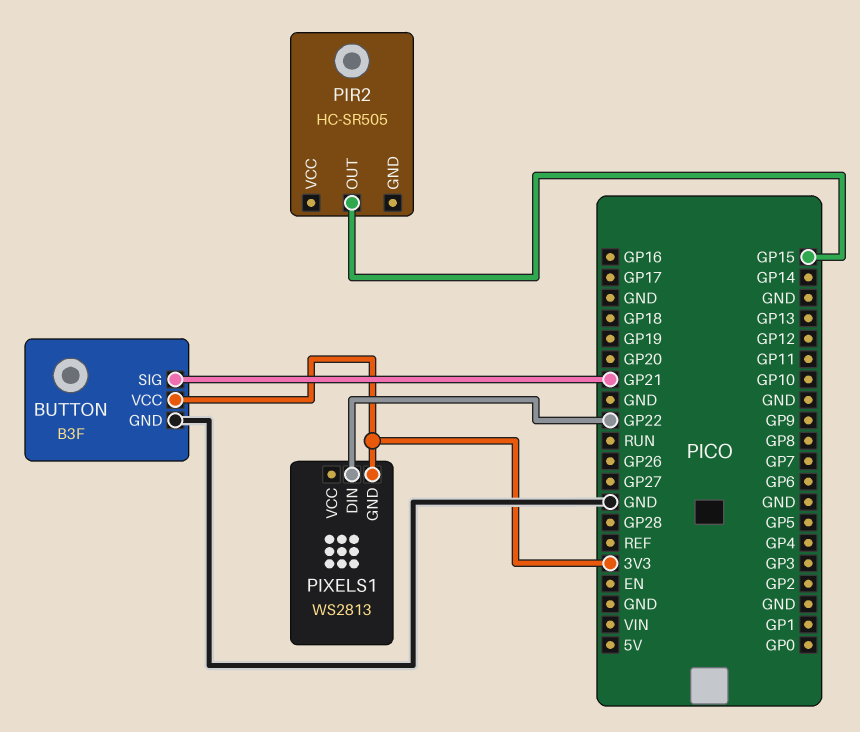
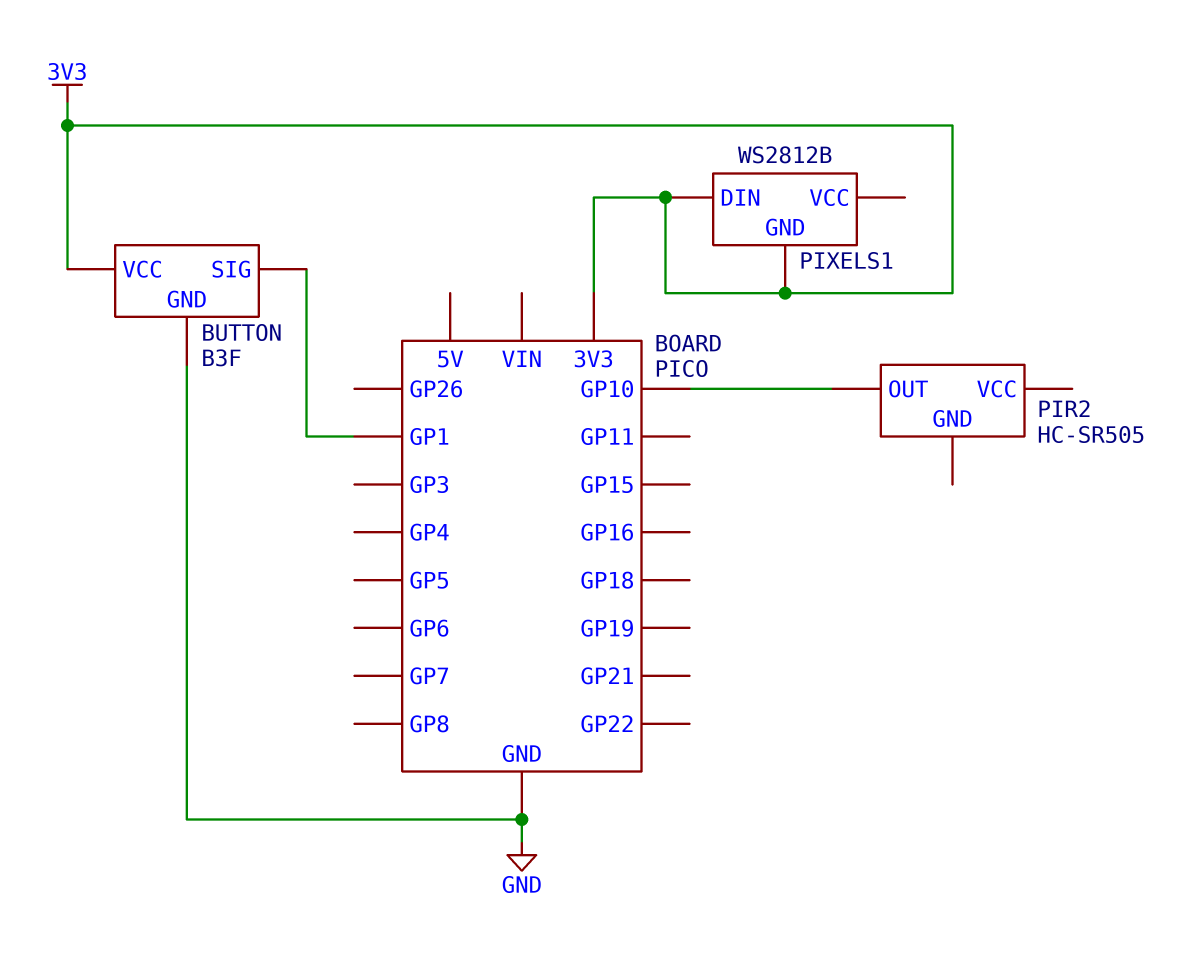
BUTTON pin SIG: GP21 -> GP1
PIR2 pin OUT: GP15 -> GP10
PIXELS1: WS2813 -> WS2812B
PIXELS1 pin DIN: GP22 -> 3V3

